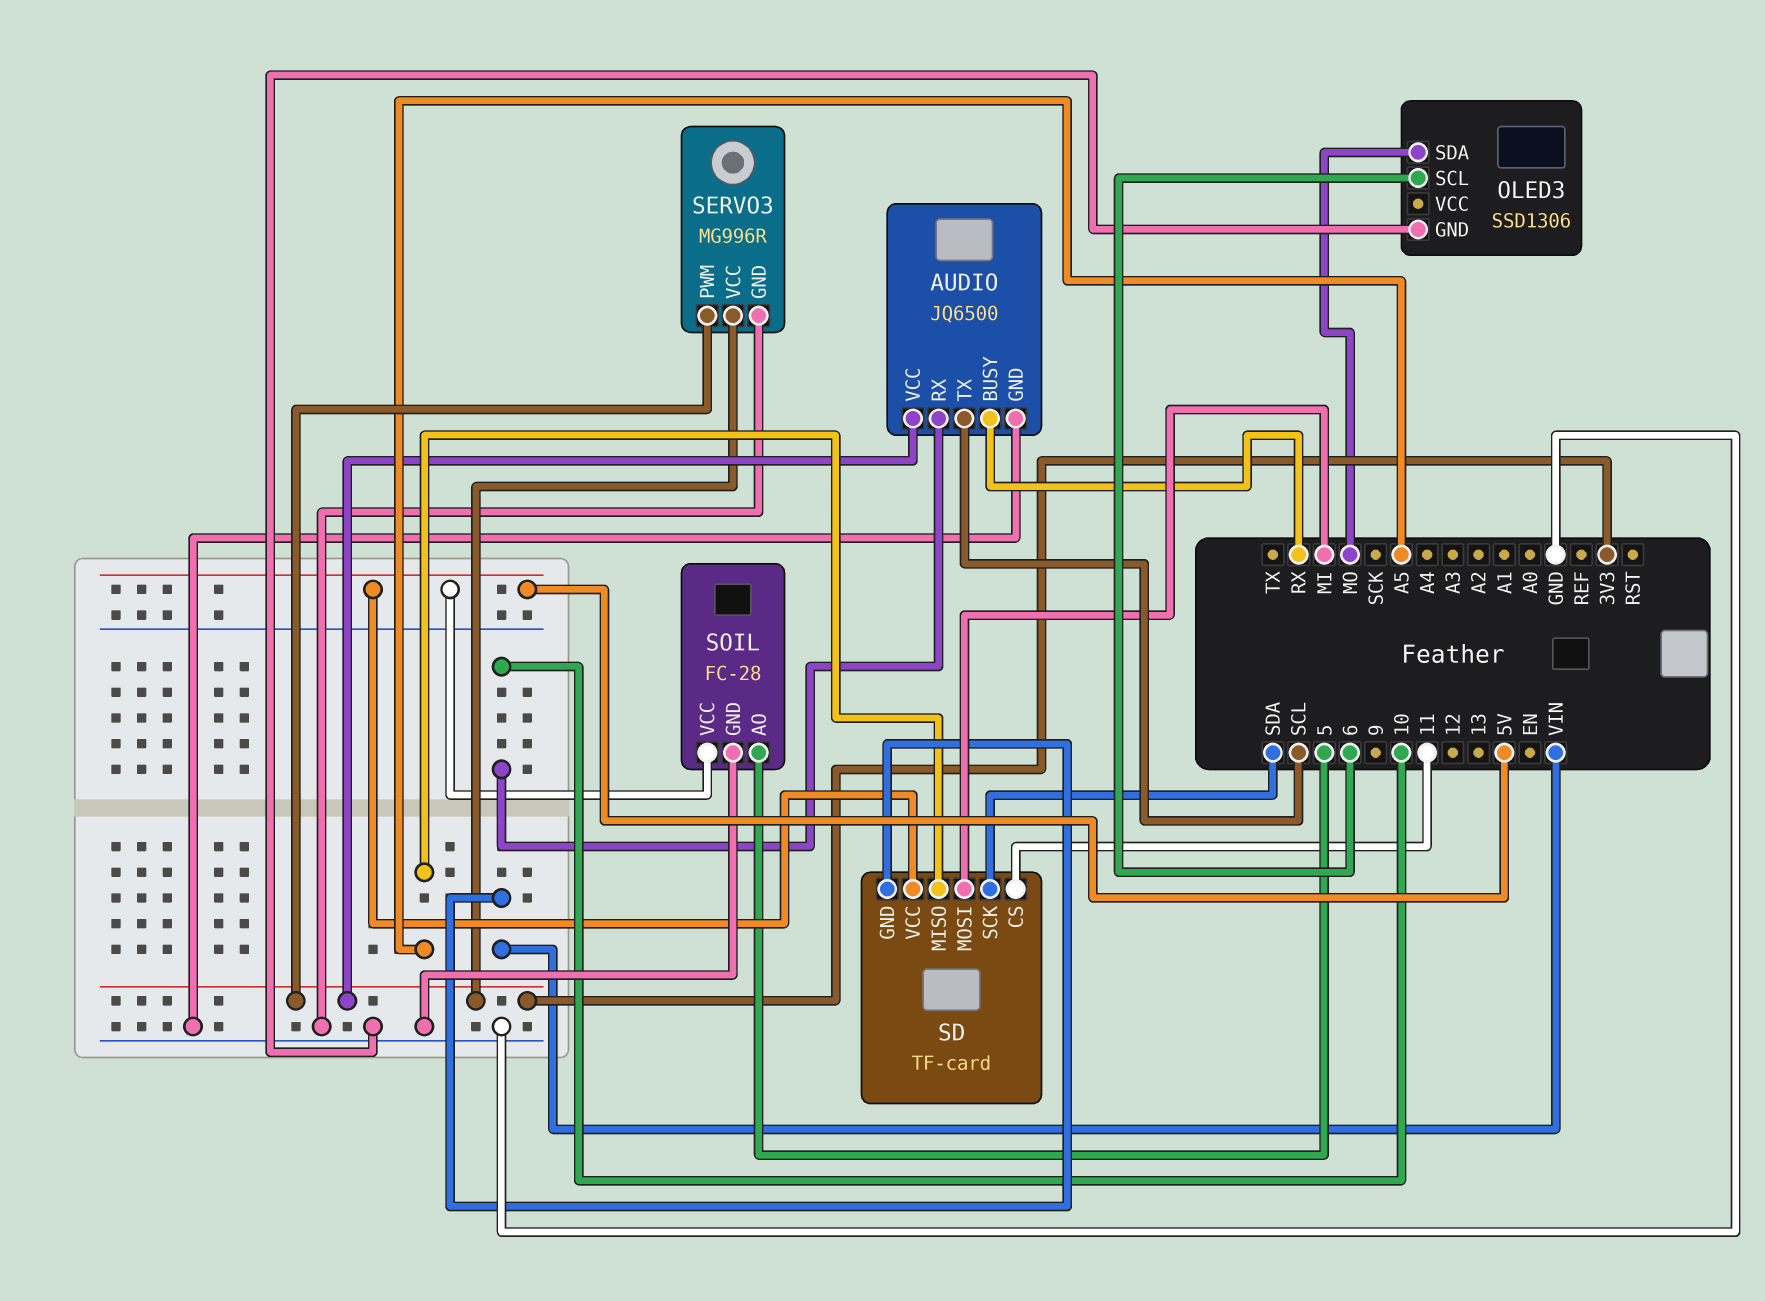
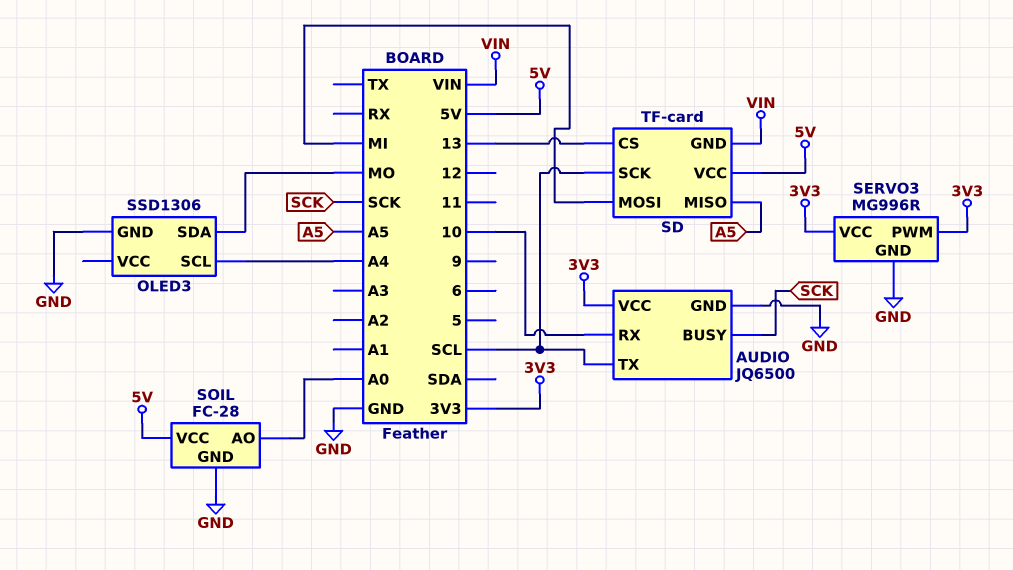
AUDIO pin BUSY: RX -> SCK
OLED3 pin SCL: 6 -> A4
SD pin CS: 11 -> 13
SD pin SCK: SDA -> SCL
SOIL pin AO: 5 -> A0

